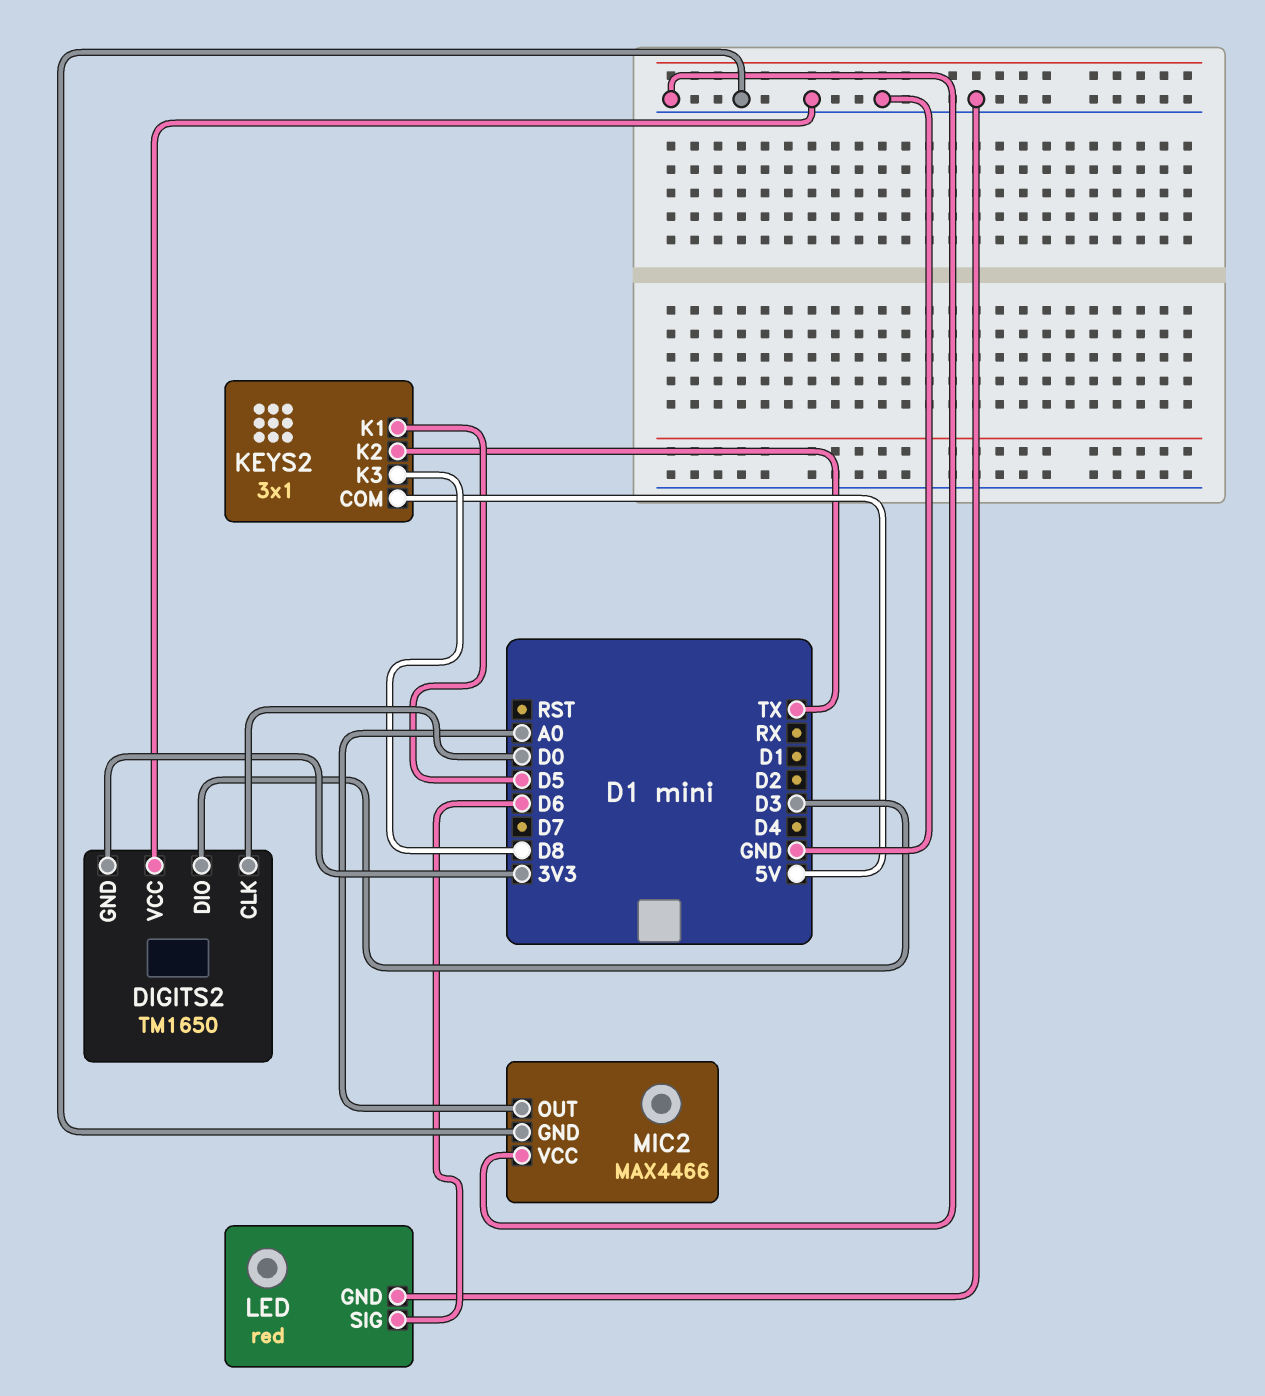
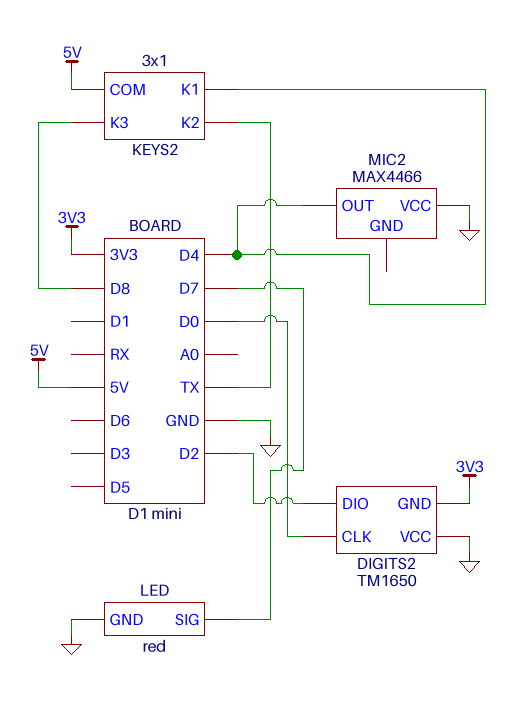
DIGITS2 pin DIO: D3 -> D2
KEYS2 pin K1: D5 -> D4
LED pin SIG: D6 -> D7
MIC2 pin GND: GND -> none
MIC2 pin OUT: A0 -> D4

